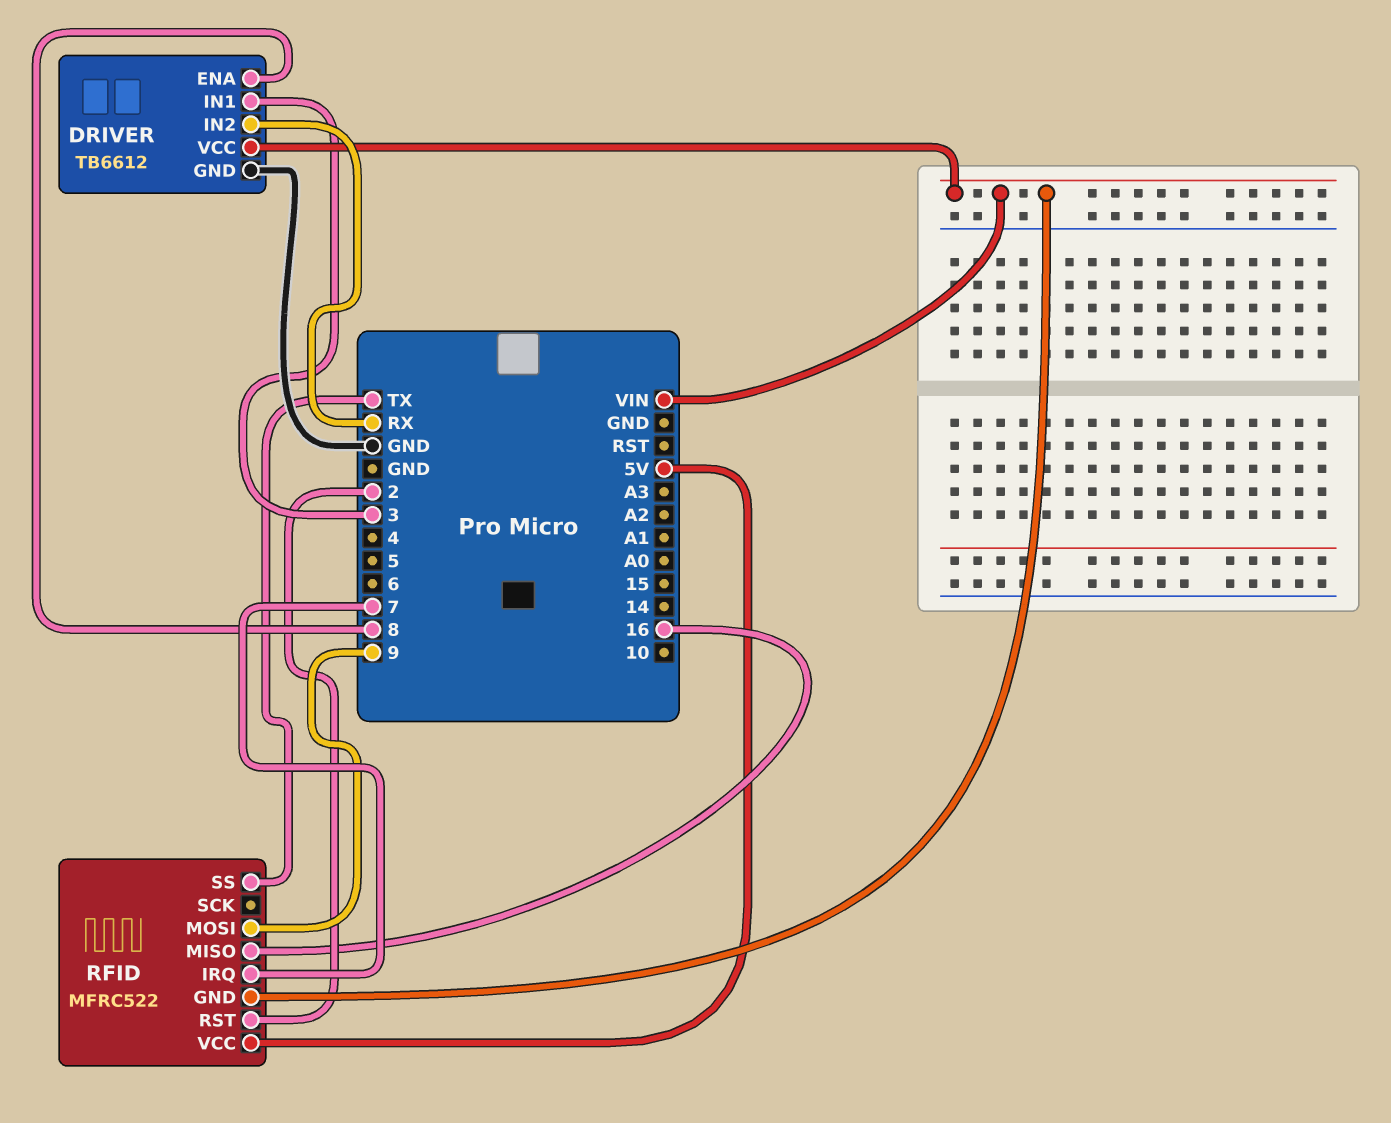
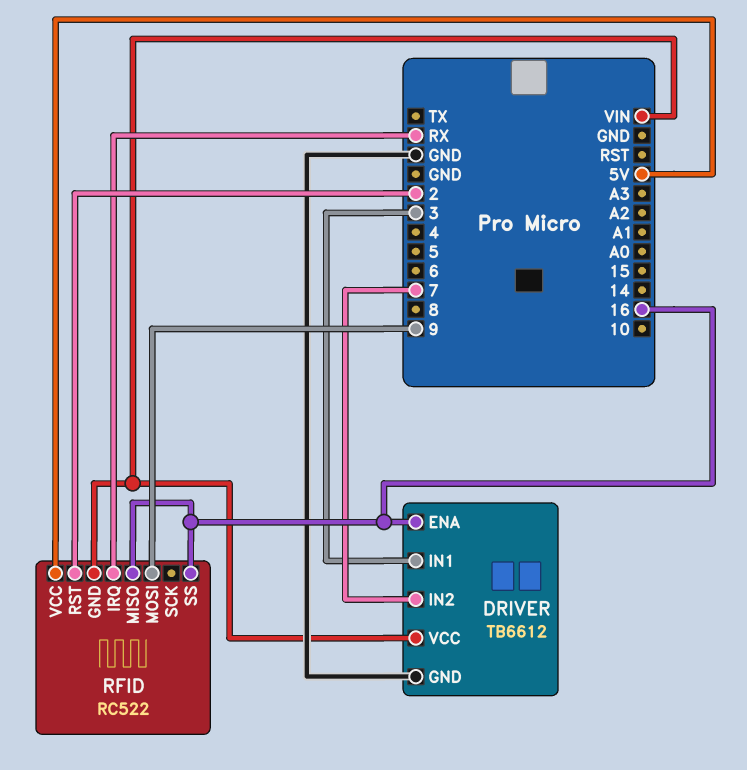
DRIVER pin ENA: 8 -> 16
DRIVER pin IN2: RX -> 7
RFID: MFRC522 -> RC522
RFID pin IRQ: 7 -> RX
RFID pin SS: TX -> 16

